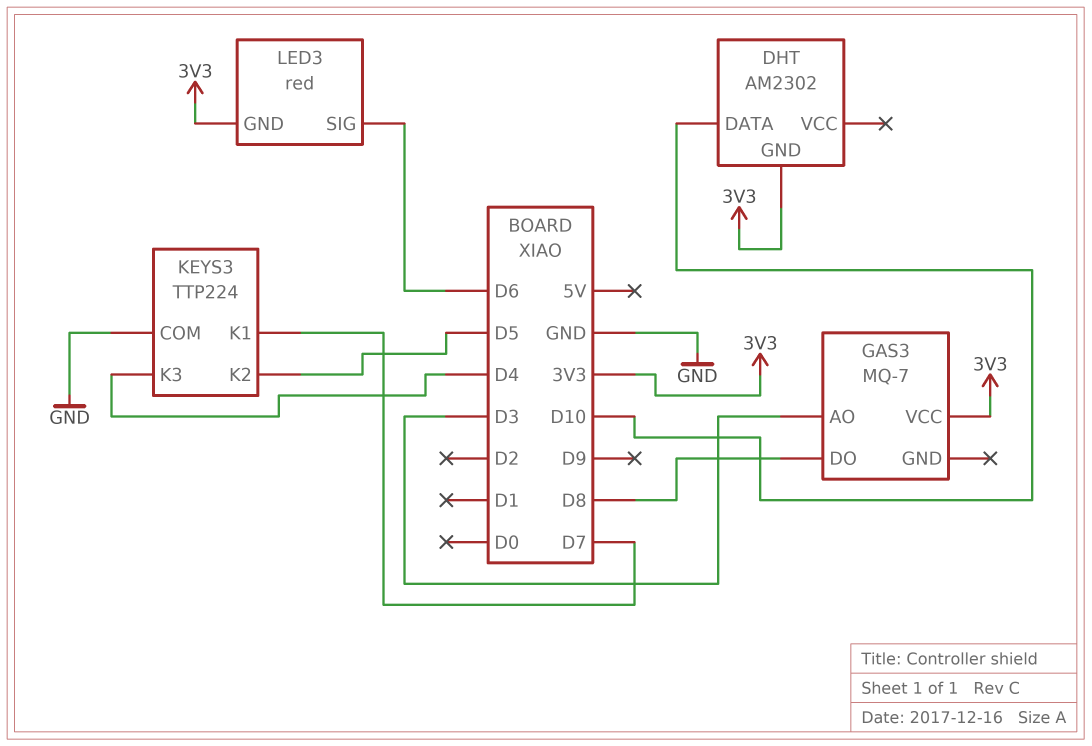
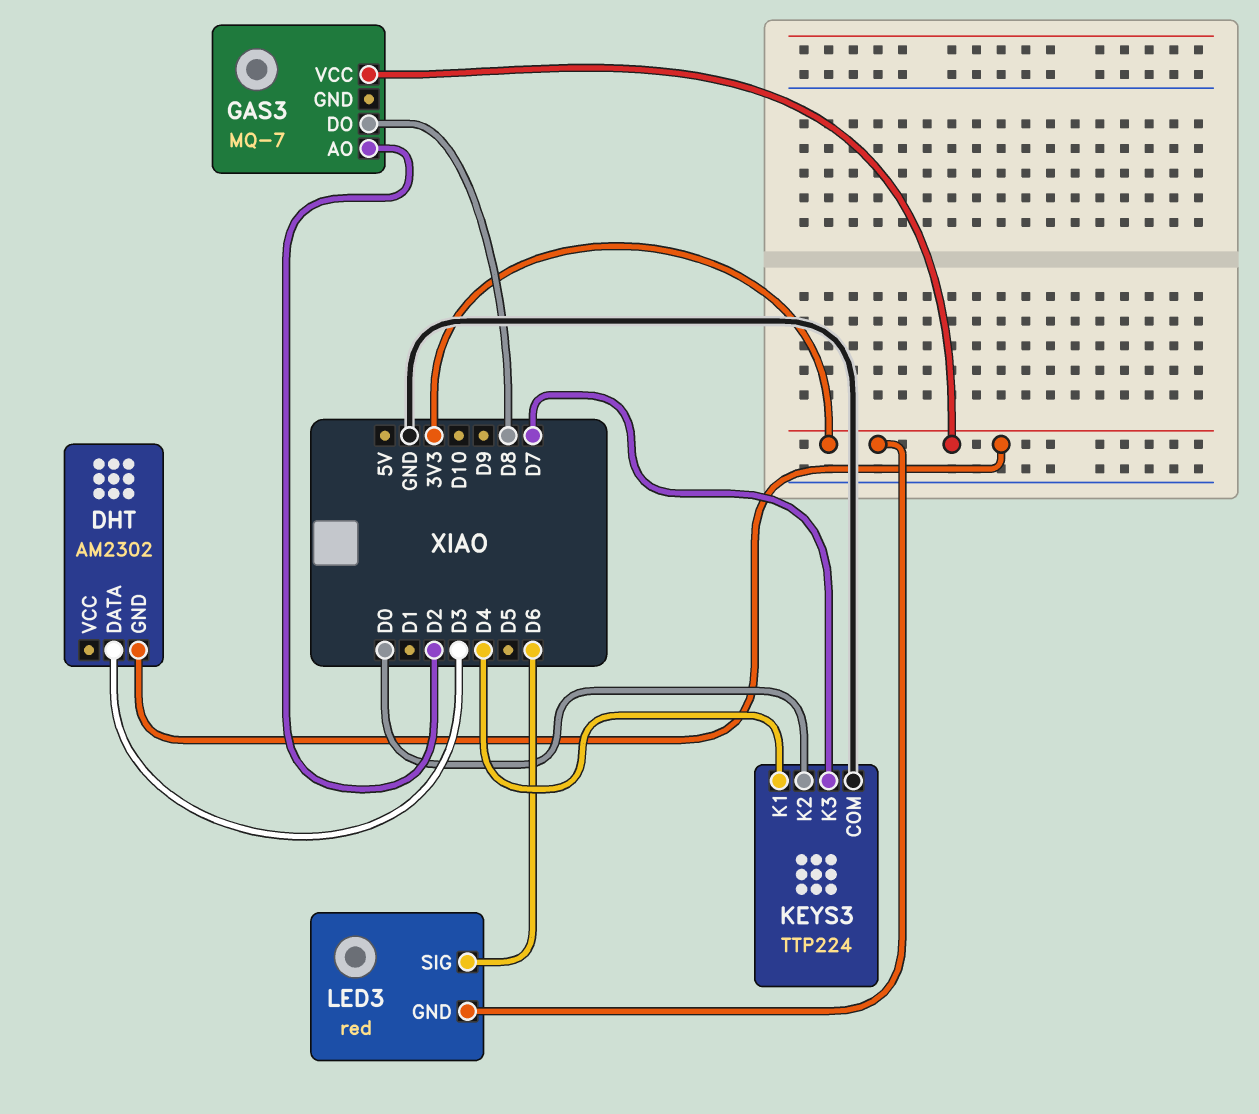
DHT pin DATA: D10 -> D3
GAS3 pin AO: D3 -> D2
KEYS3 pin K1: D7 -> D4
KEYS3 pin K2: D5 -> D0
KEYS3 pin K3: D4 -> D7

